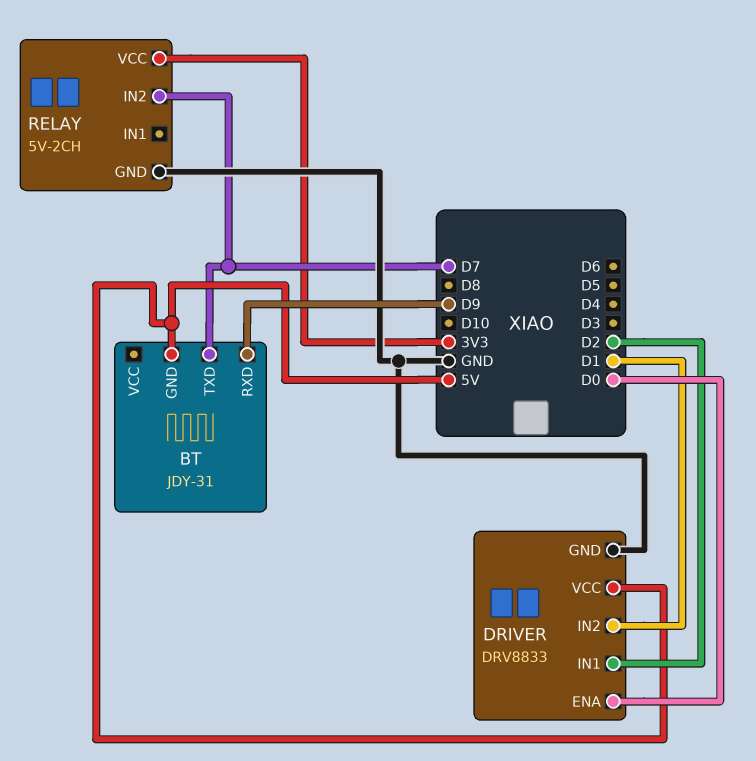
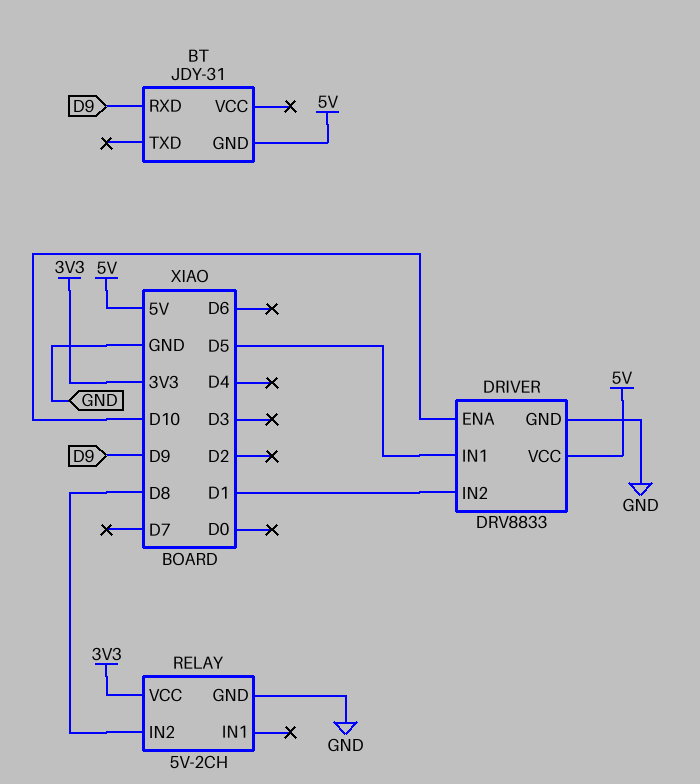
BT pin TXD: D7 -> none
DRIVER pin ENA: D0 -> D10
DRIVER pin IN1: D2 -> D5
RELAY pin IN2: D7 -> D8

